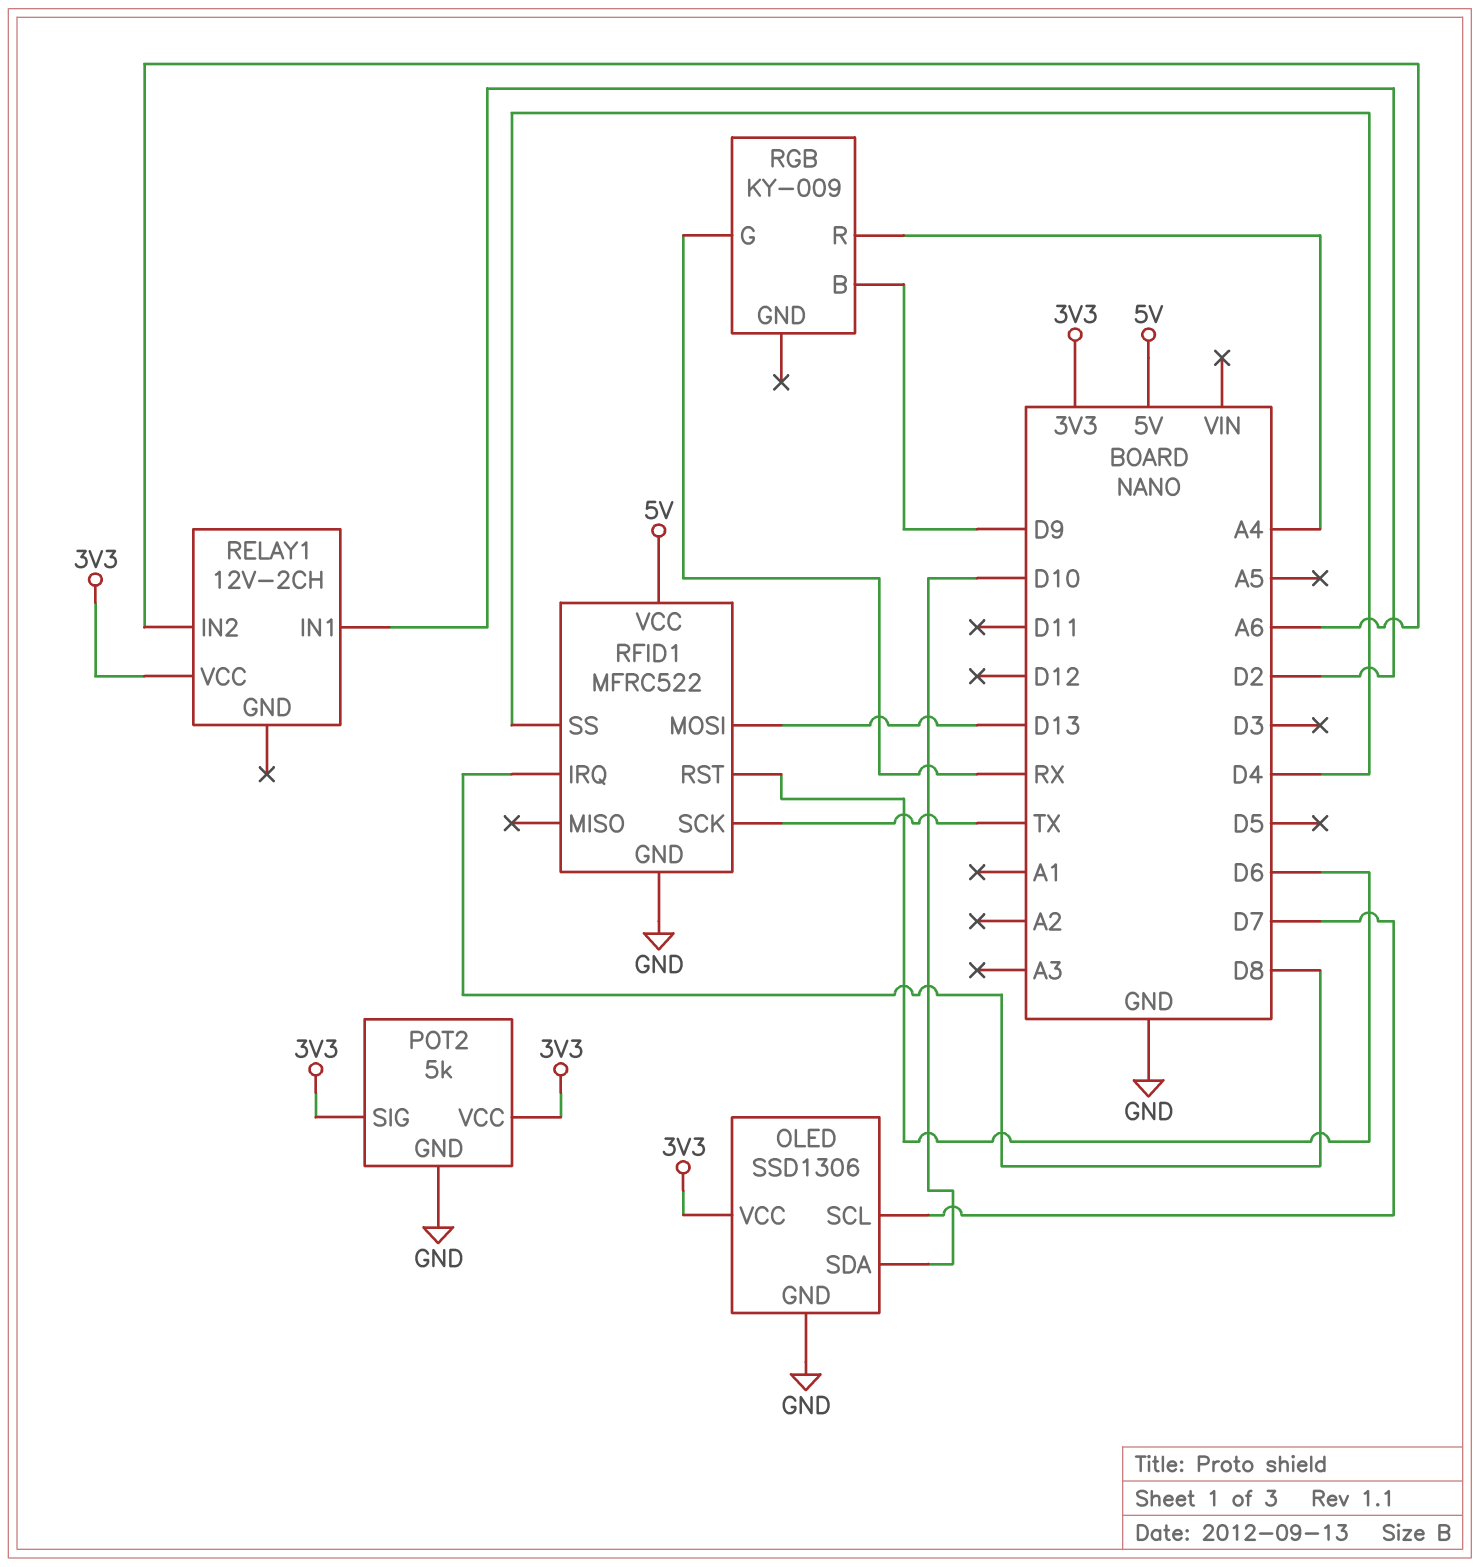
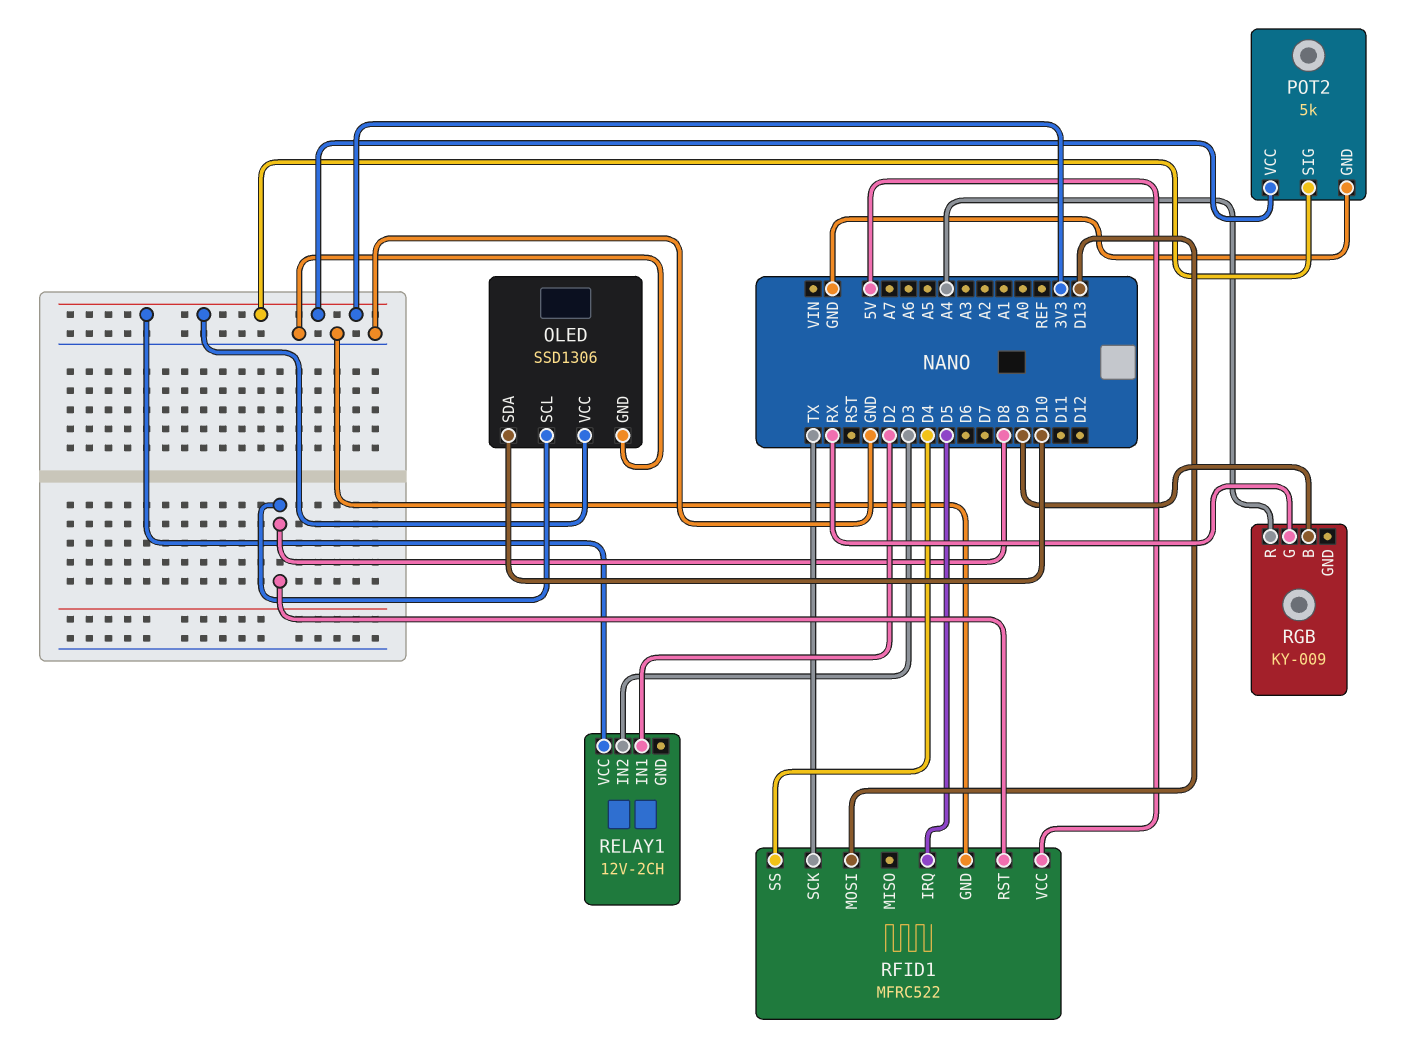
OLED pin SCL: D7 -> D8
RELAY1 pin IN2: A6 -> D3
RFID1 pin IRQ: D8 -> D5
RFID1 pin RST: D6 -> D8

